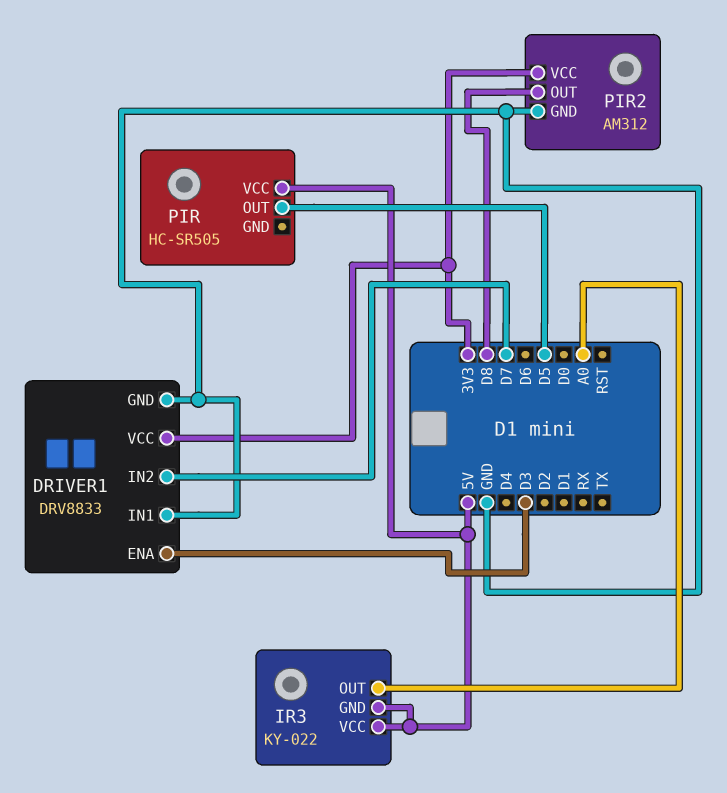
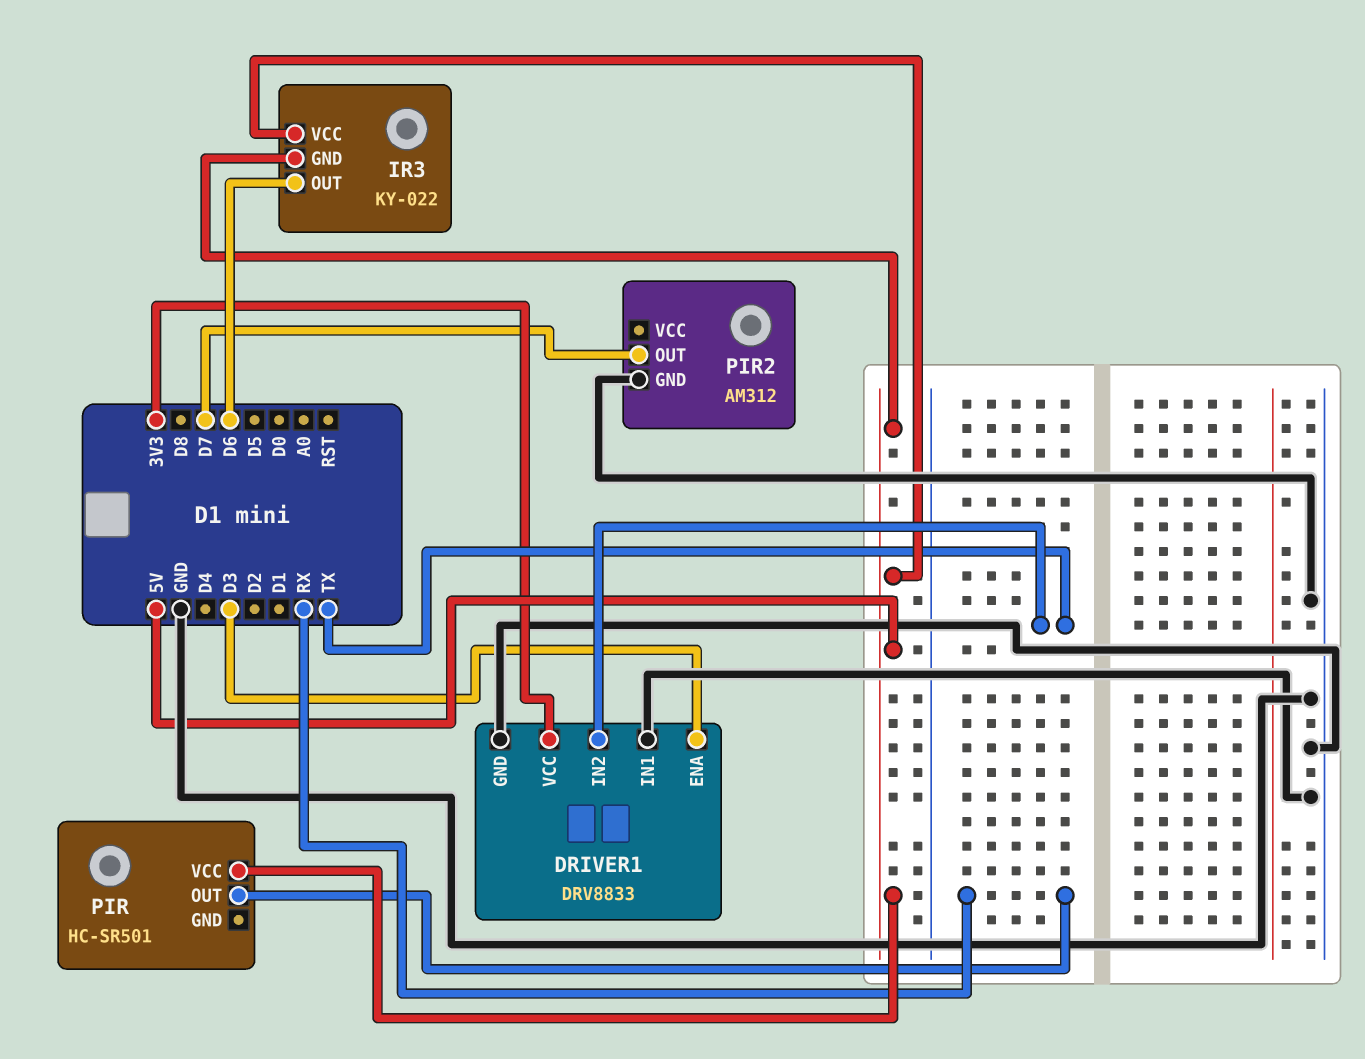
DRIVER1 pin IN2: D7 -> TX
IR3 pin OUT: A0 -> D6
PIR: HC-SR505 -> HC-SR501
PIR pin OUT: D5 -> RX
PIR2 pin OUT: D8 -> D7
PIR2 pin VCC: 3V3 -> none

